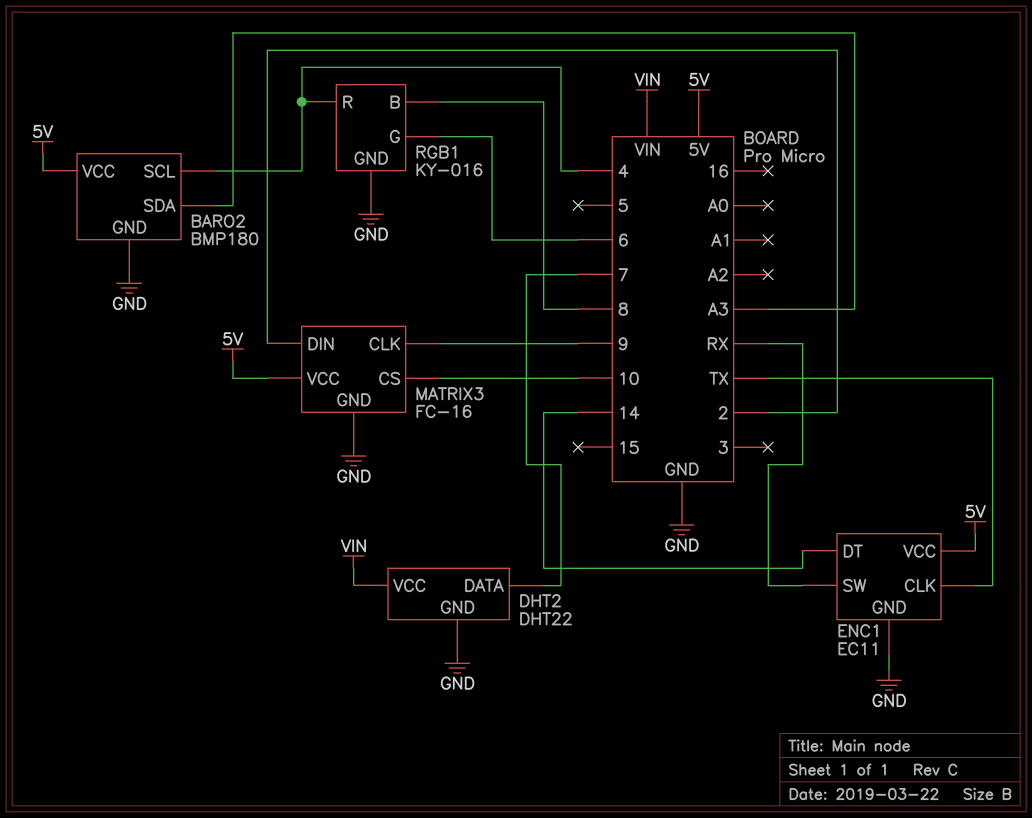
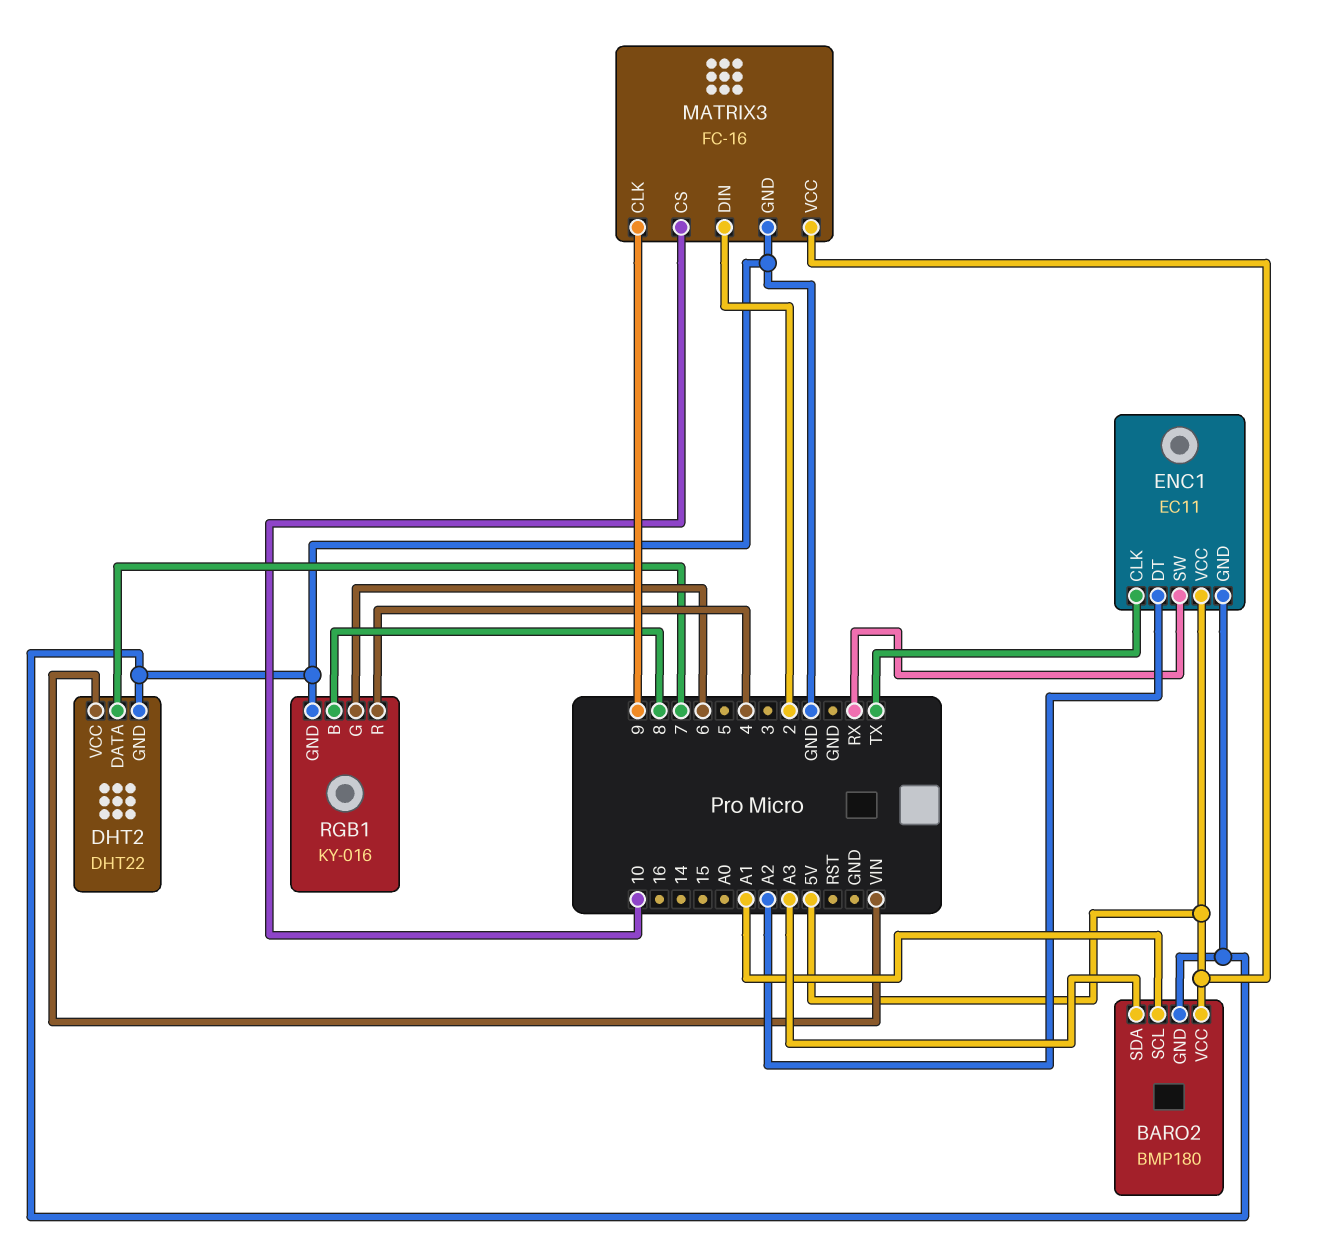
BARO2 pin SCL: 4 -> A1
ENC1 pin DT: 14 -> A2

